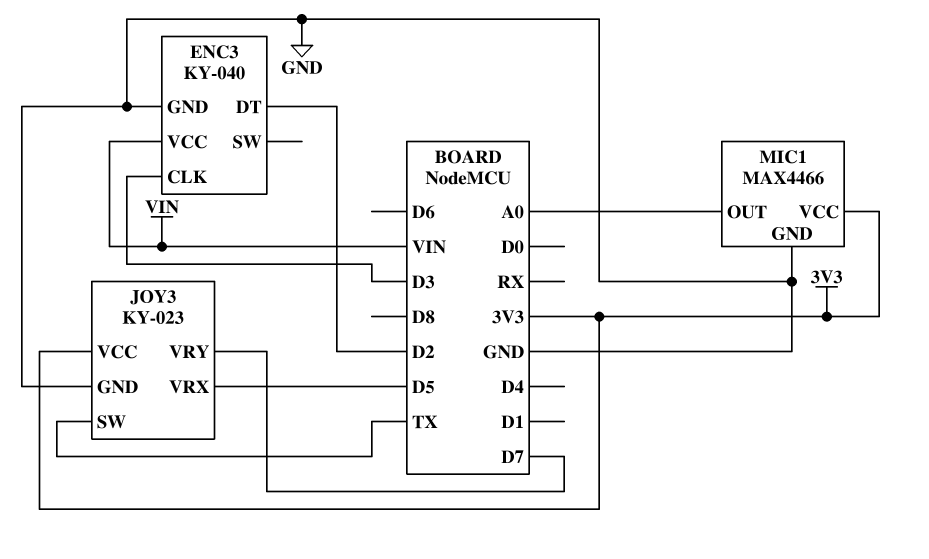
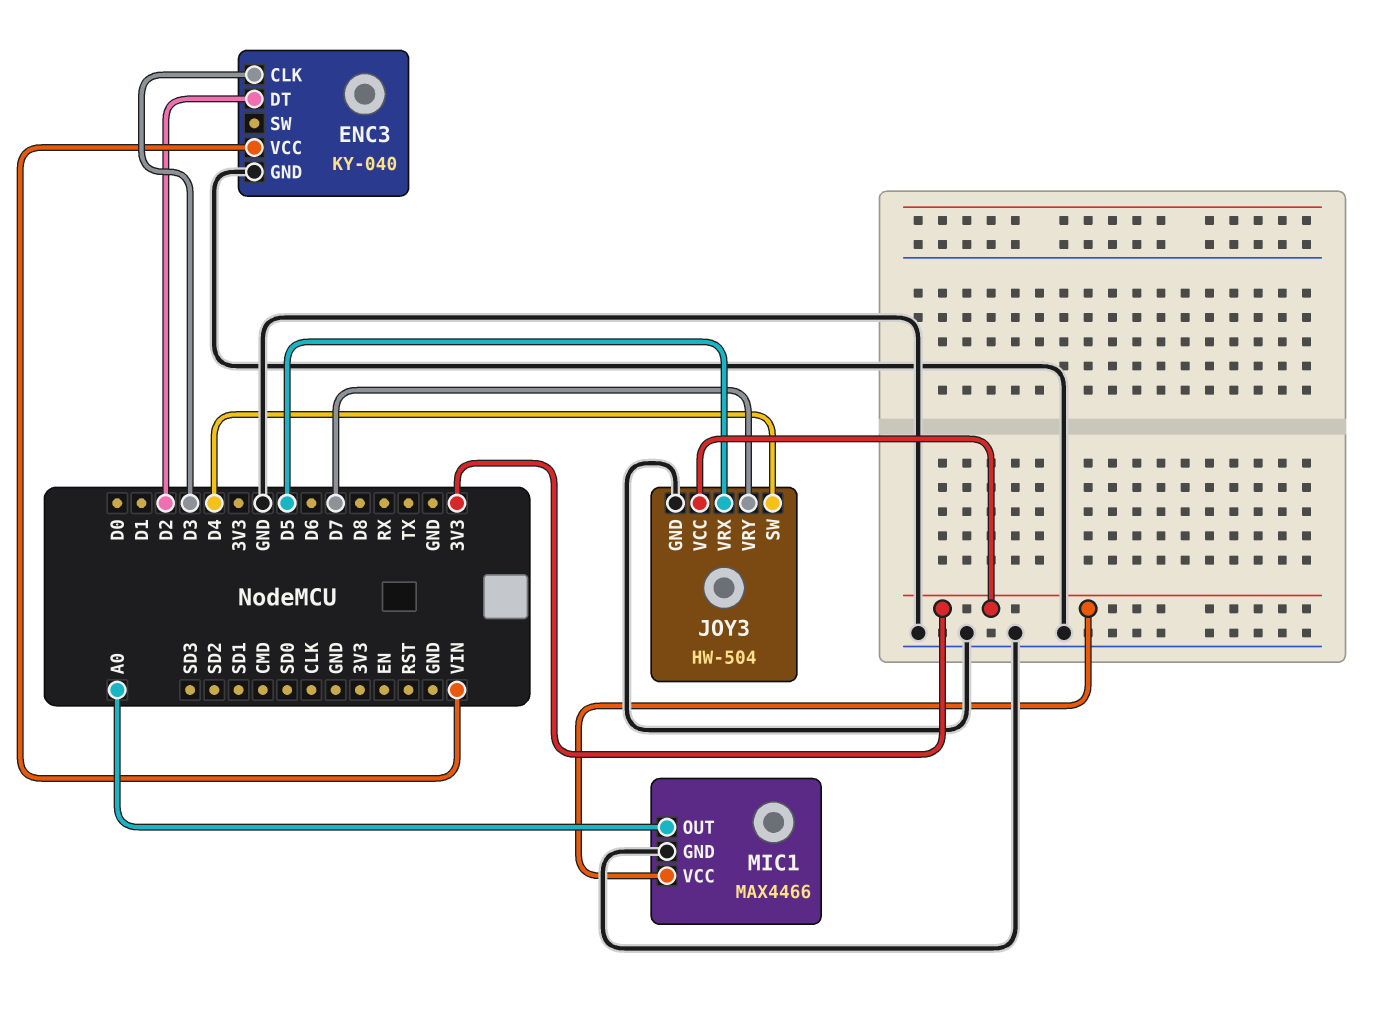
JOY3: KY-023 -> HW-504
JOY3 pin SW: TX -> D4

